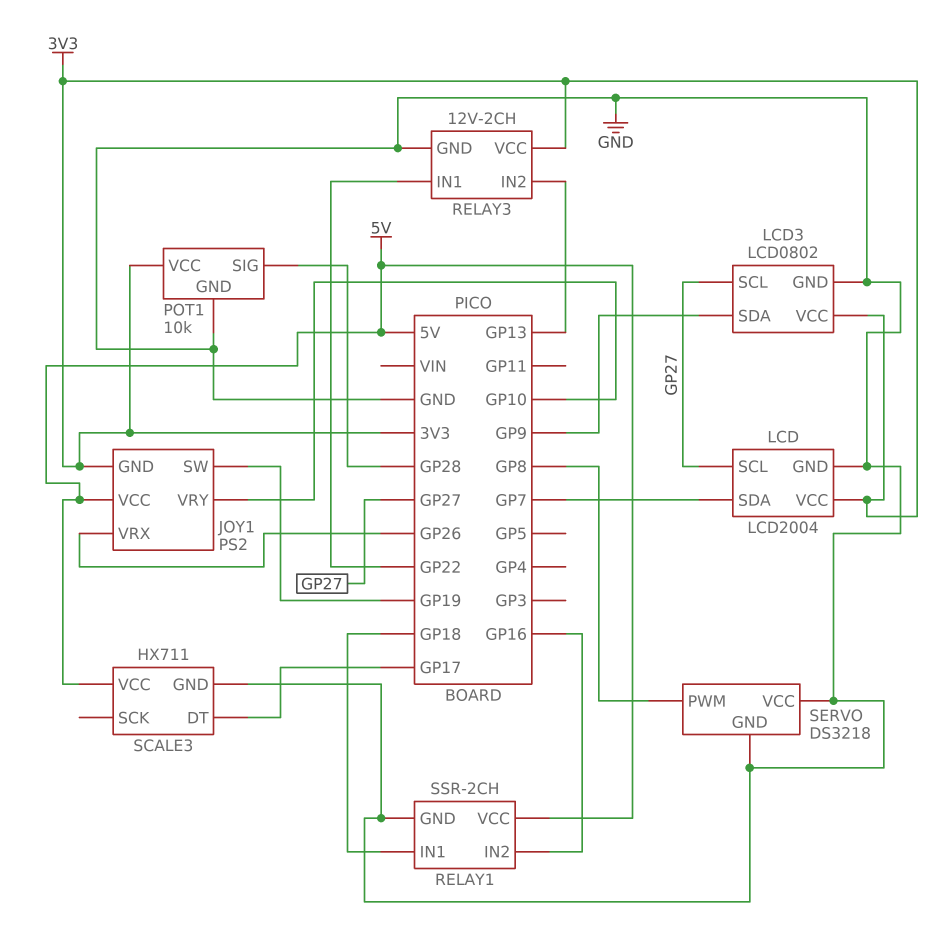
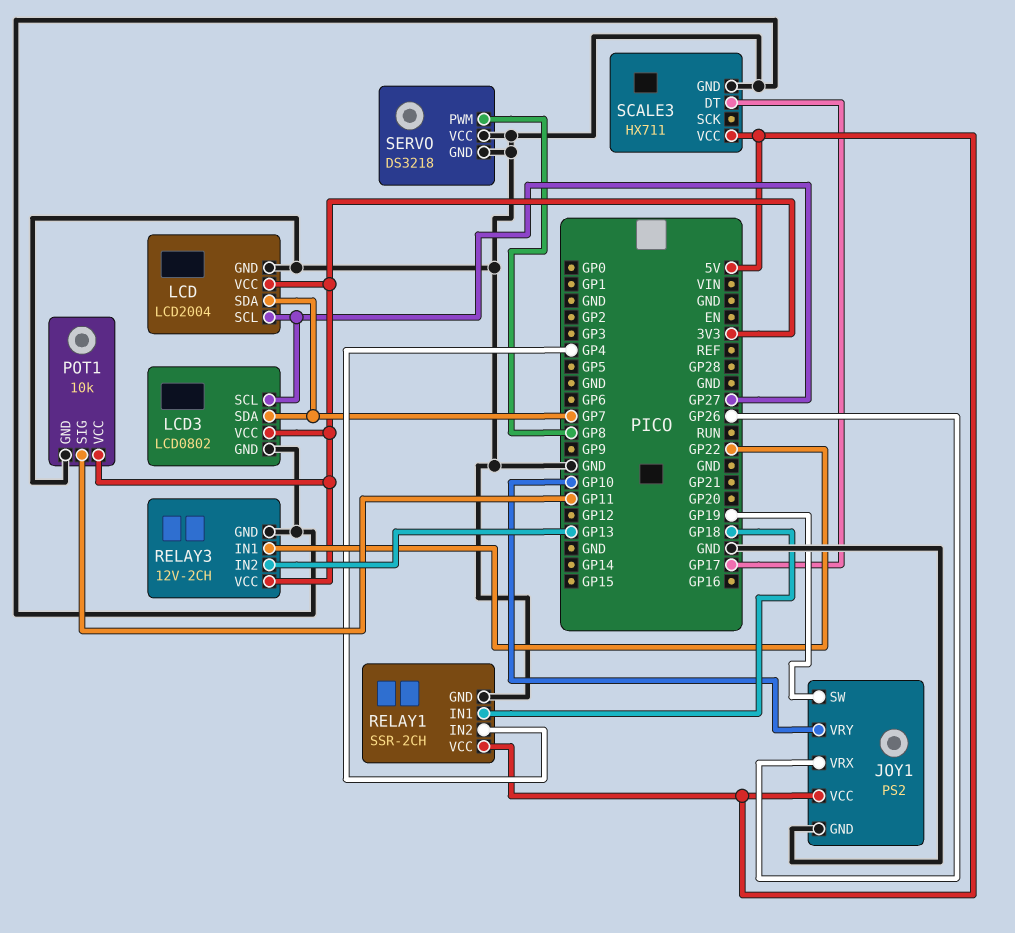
JOY1 pin GND: 3V3 -> GND
LCD3 pin SDA: GP9 -> GP7
POT1 pin SIG: GP28 -> GP11
RELAY1 pin IN2: GP16 -> GP4

